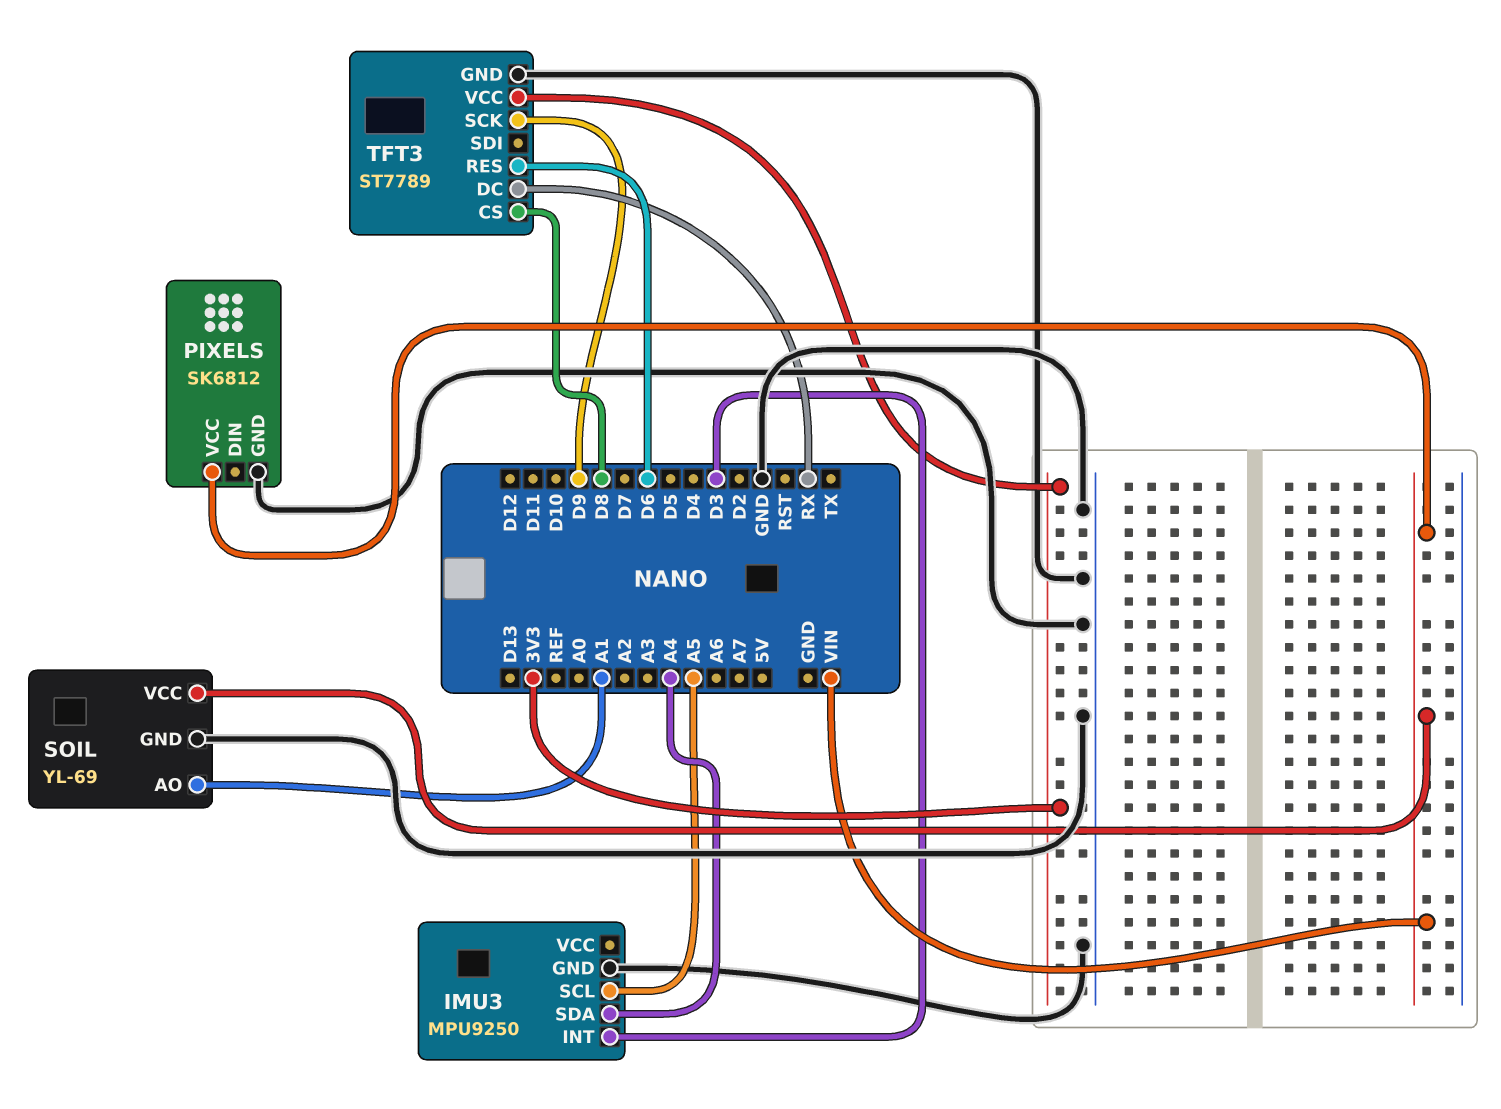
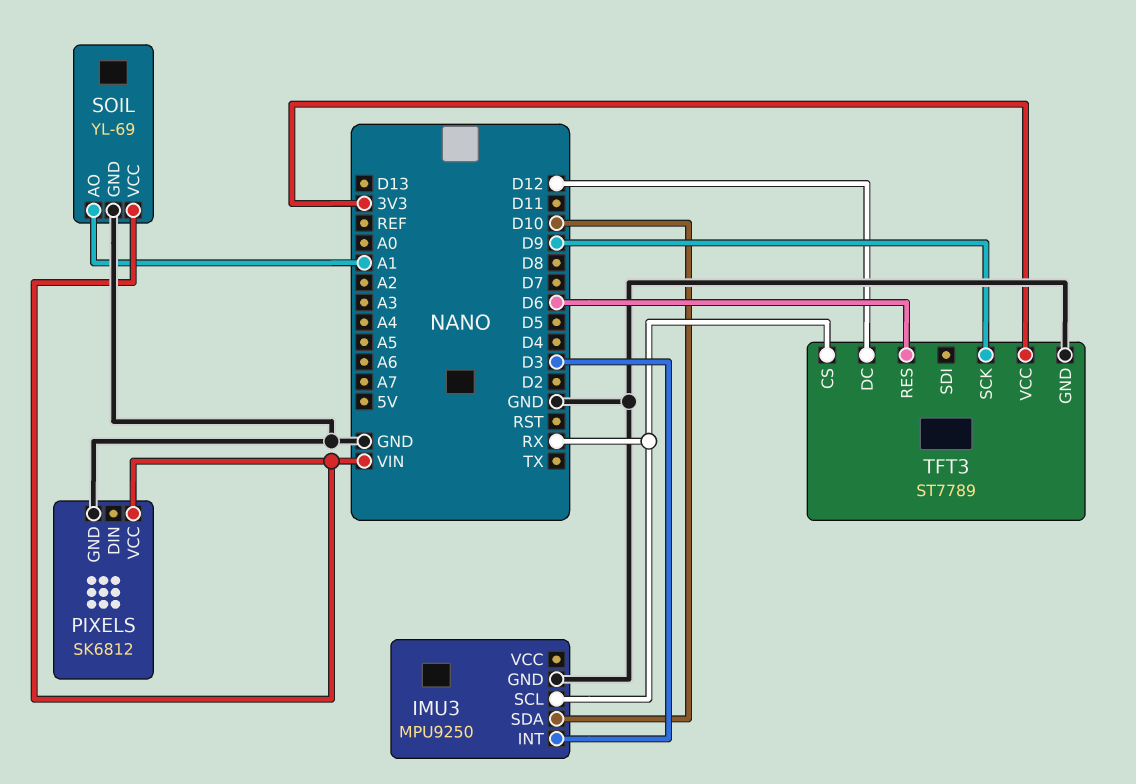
IMU3 pin SCL: A5 -> RX
IMU3 pin SDA: A4 -> D10
TFT3 pin CS: D8 -> RX
TFT3 pin DC: RX -> D12

